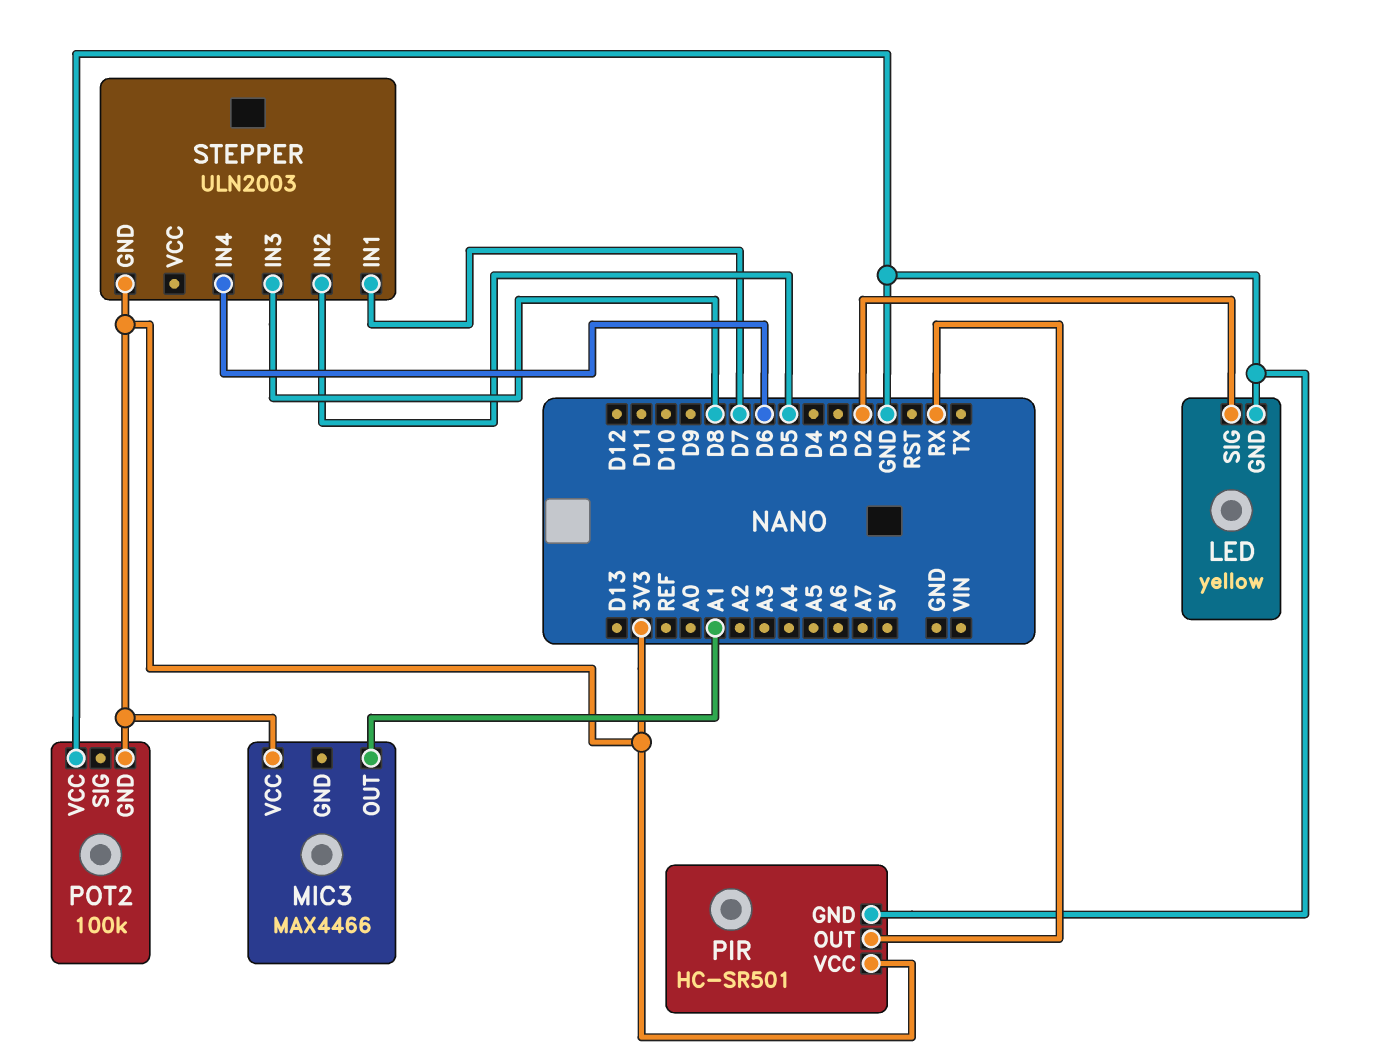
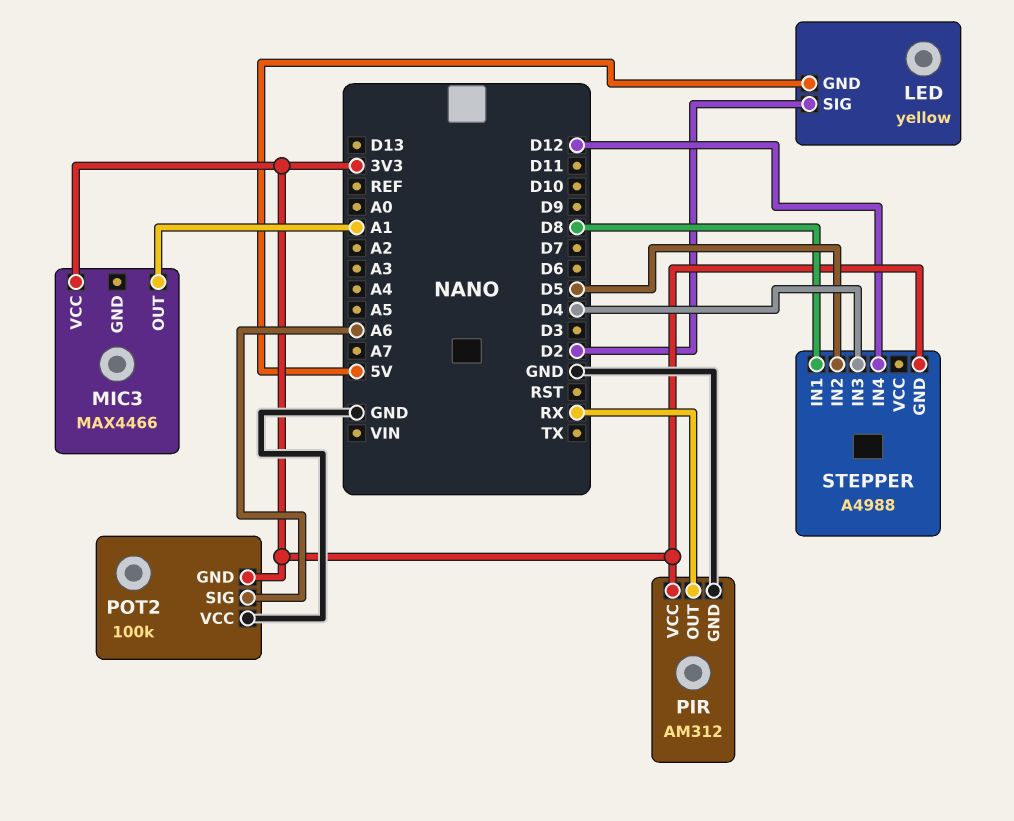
LED pin GND: GND -> 5V
PIR: HC-SR501 -> AM312
POT2 pin SIG: none -> A6
STEPPER: ULN2003 -> A4988
STEPPER pin IN1: D7 -> D8
STEPPER pin IN3: D8 -> D4
STEPPER pin IN4: D6 -> D12

